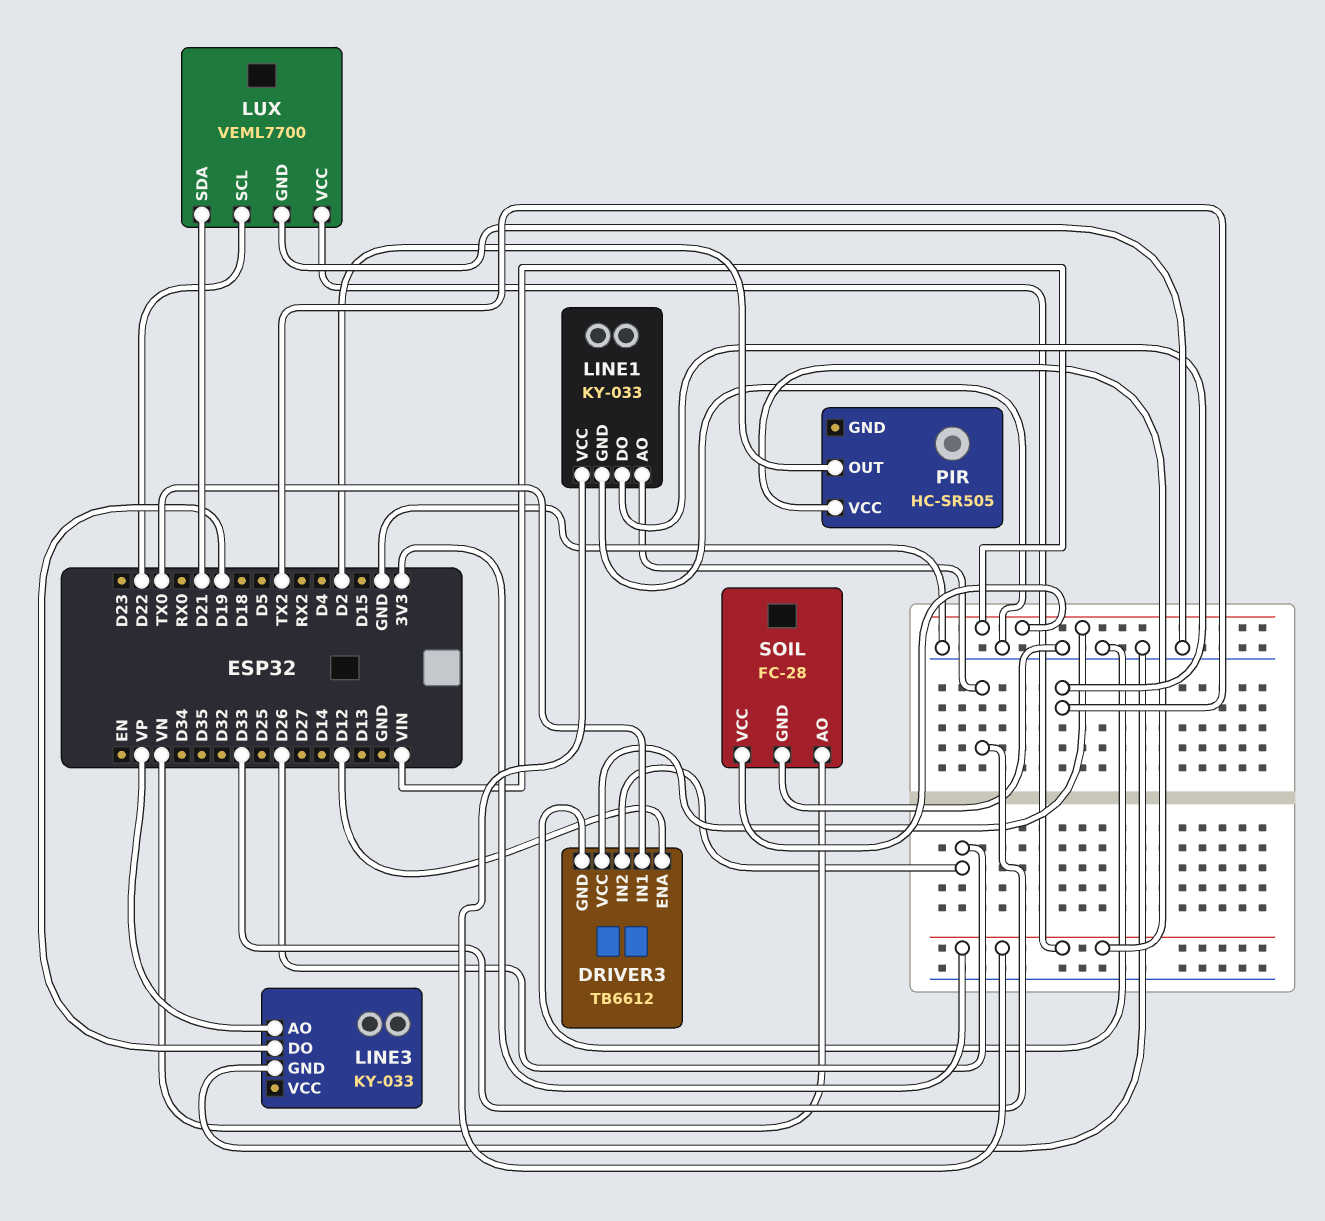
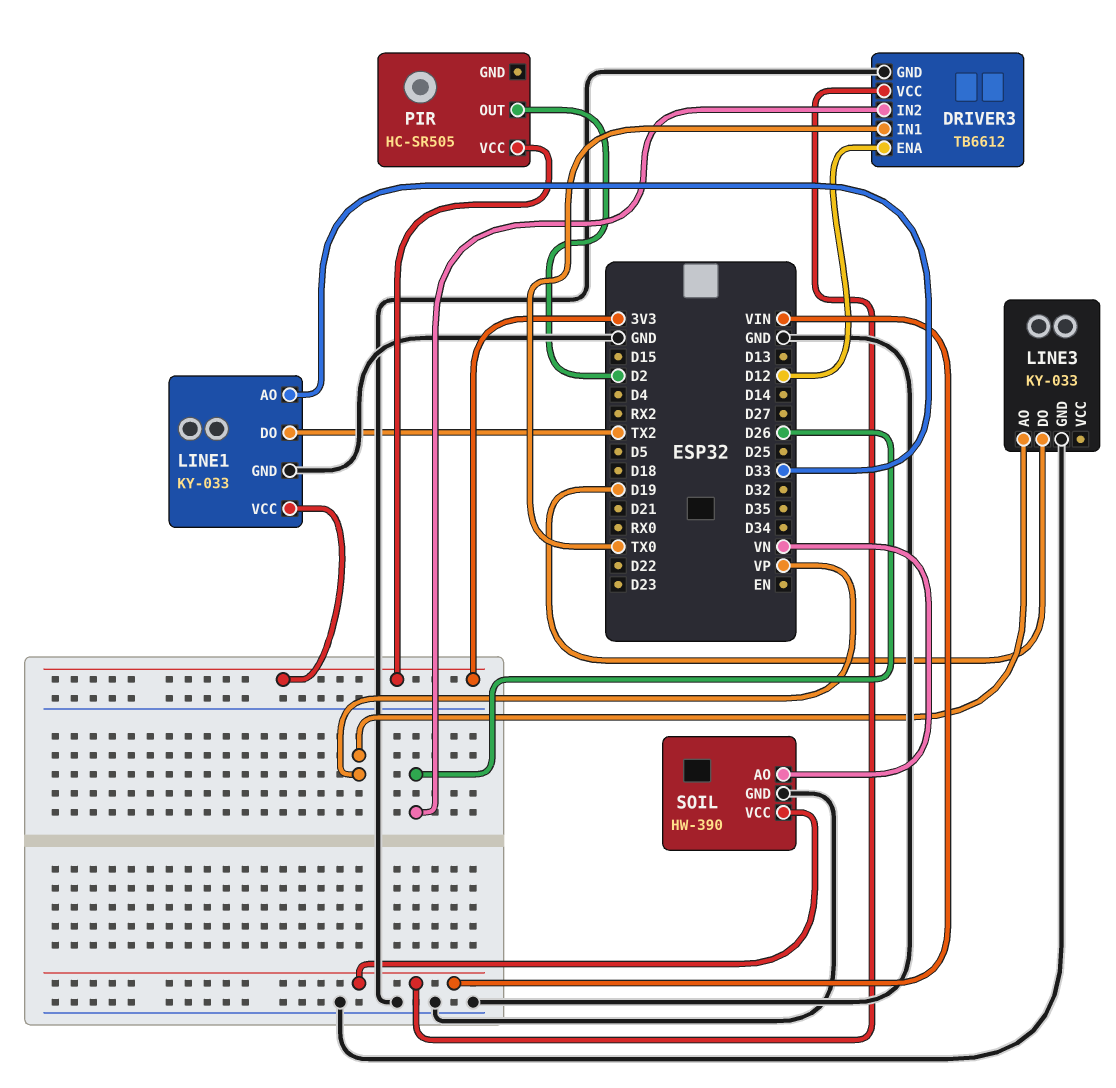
LUX: VEML7700 -> none
LUX pin GND: GND -> none
LUX pin SCL: D22 -> none
LUX pin SDA: D21 -> none
LUX pin VCC: 3V3 -> none
SOIL: FC-28 -> HW-390

